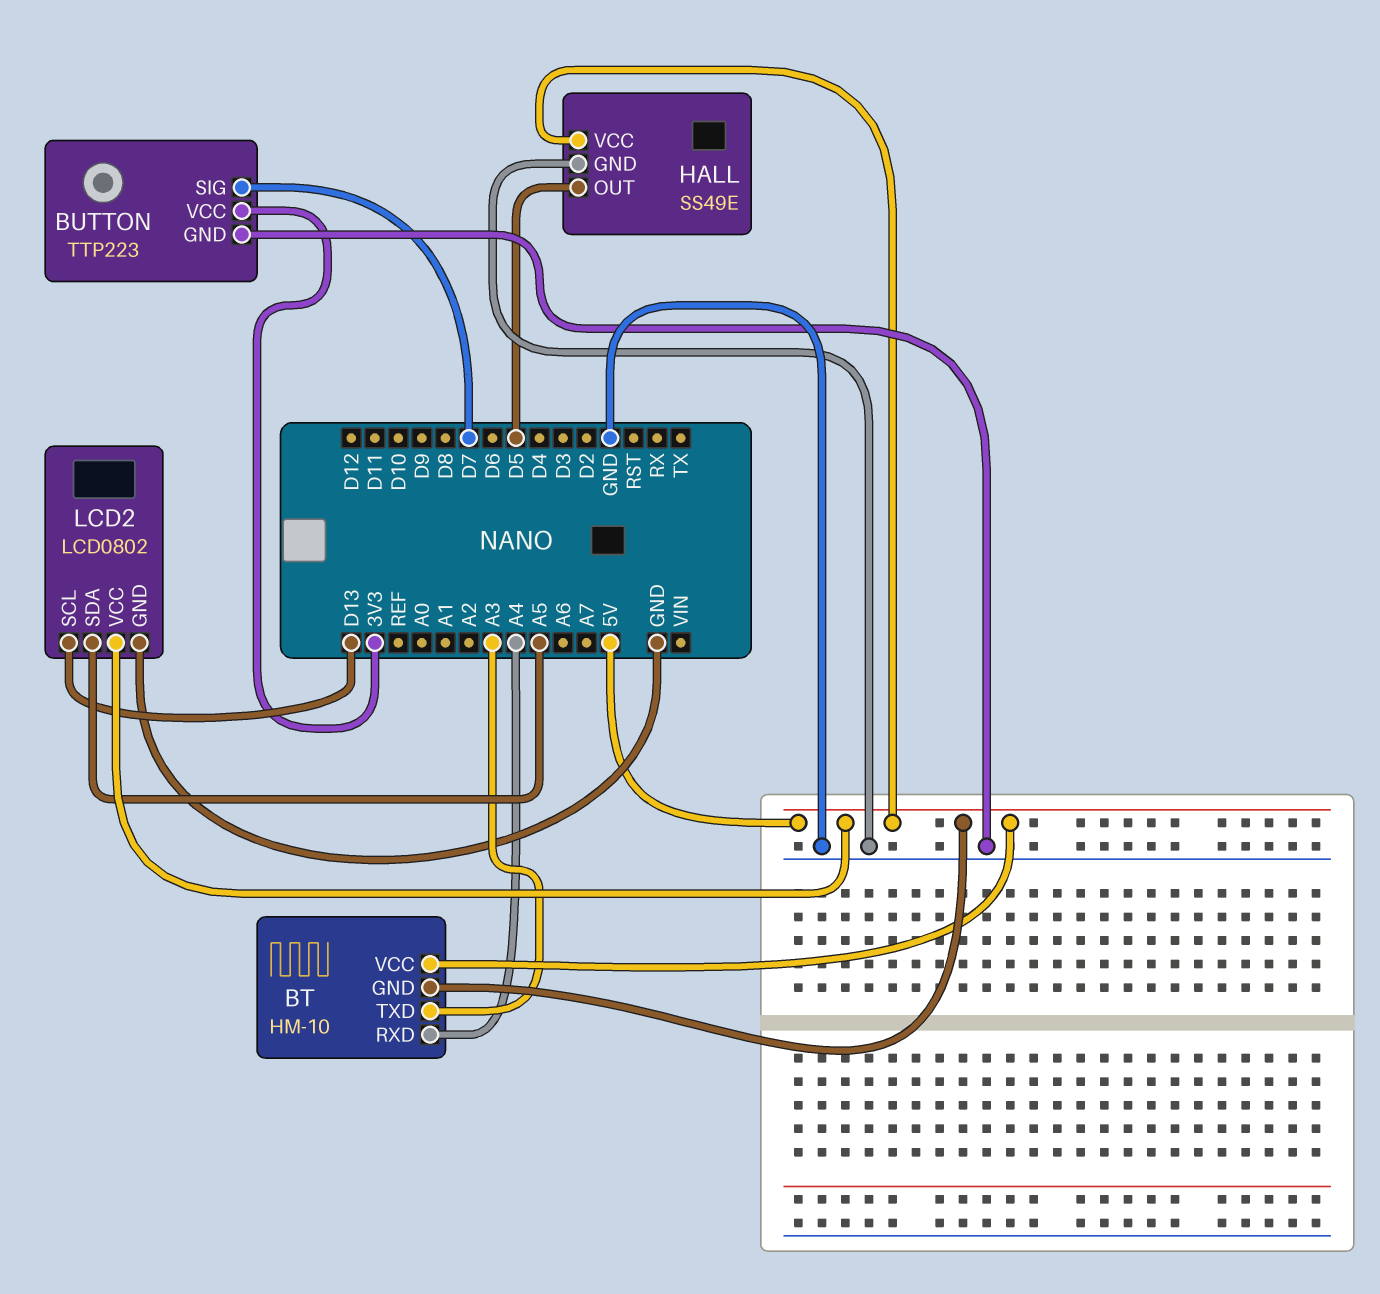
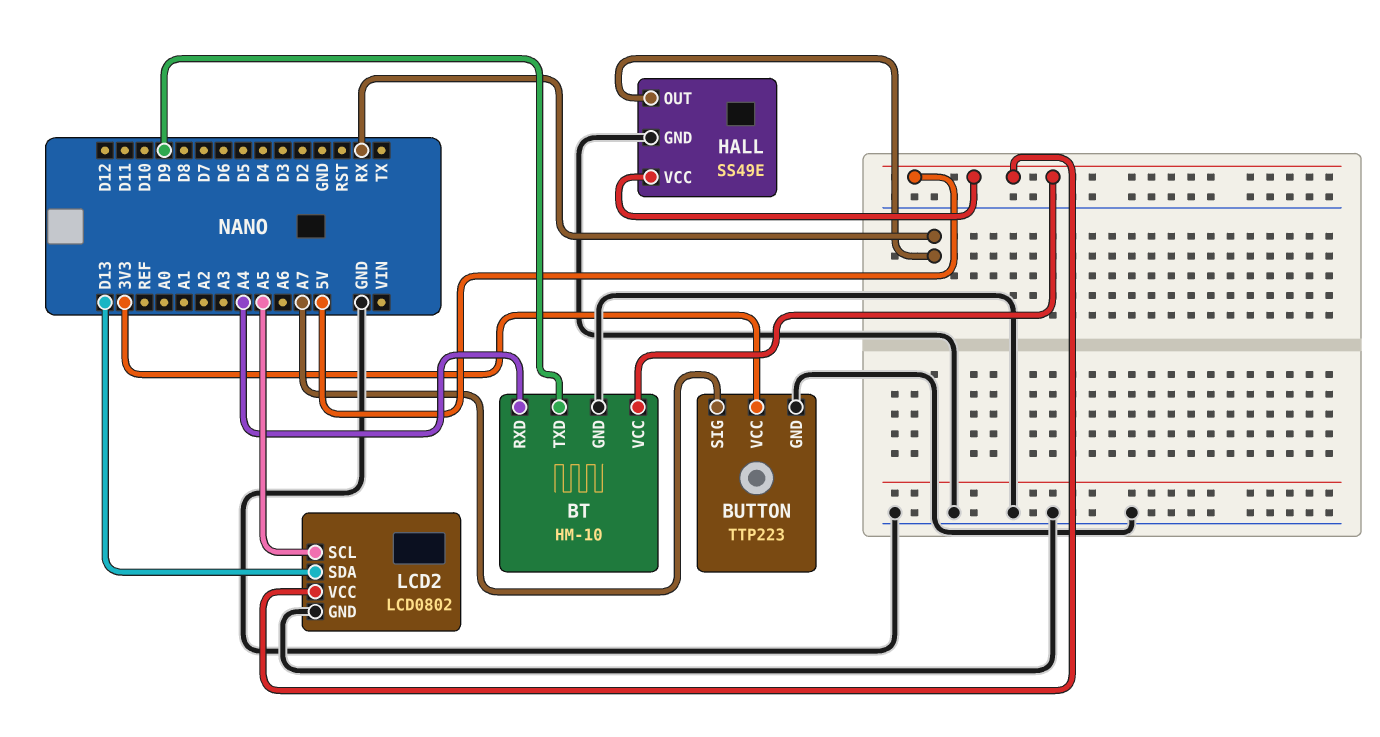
BT pin GND: 5V -> GND
BT pin TXD: A3 -> D9
BUTTON pin SIG: D7 -> A7
HALL pin OUT: D5 -> RX
LCD2 pin SCL: D13 -> A5
LCD2 pin SDA: A5 -> D13

